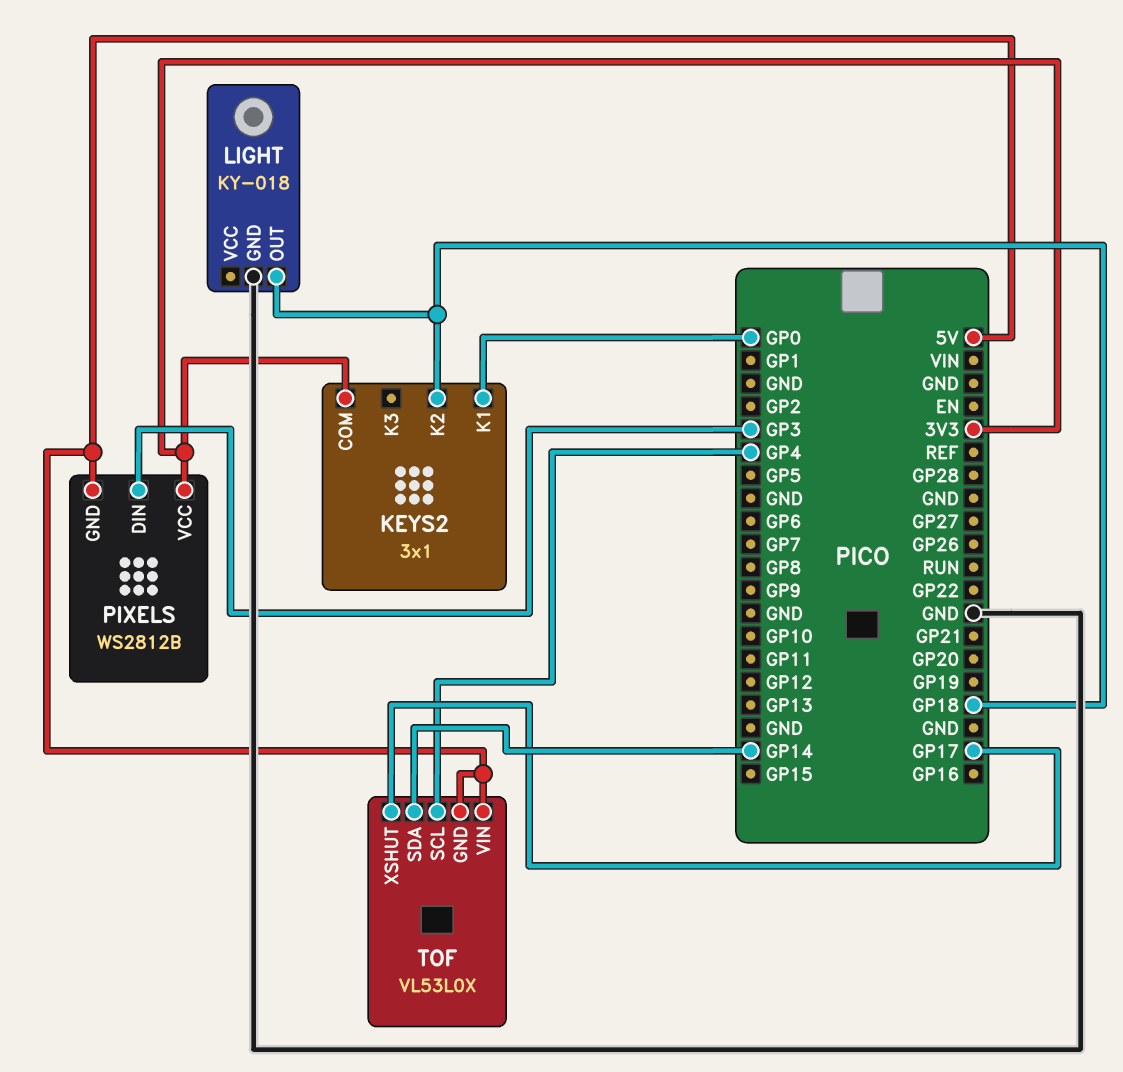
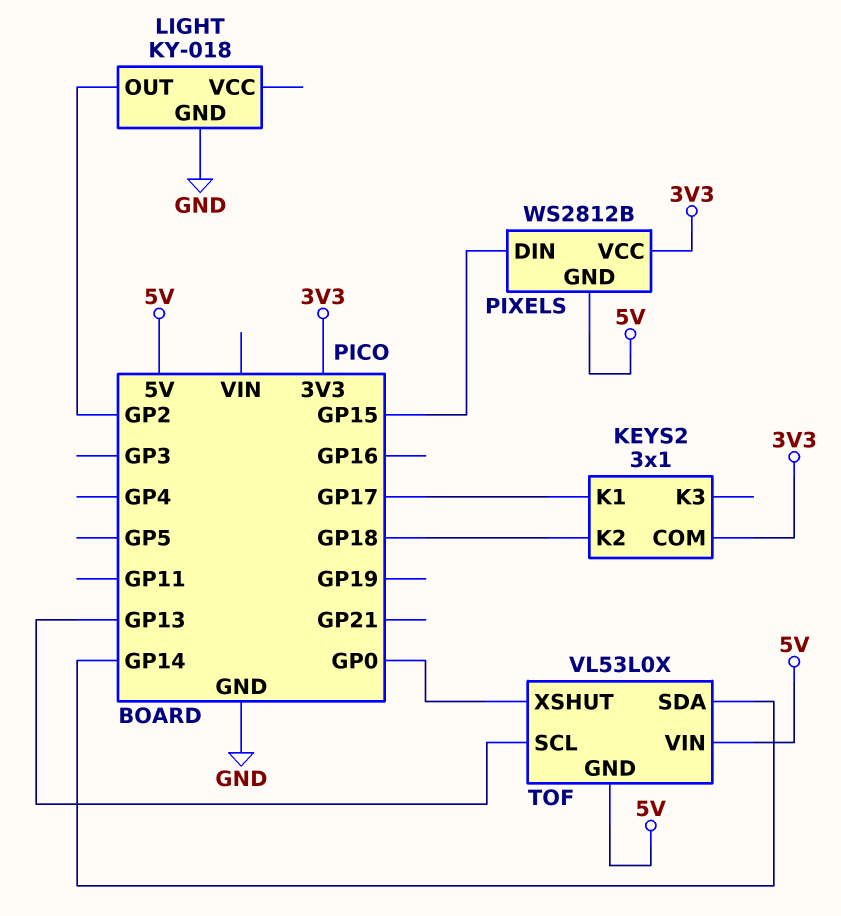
KEYS2 pin K1: GP0 -> GP17
LIGHT pin OUT: GP18 -> GP2
PIXELS pin DIN: GP3 -> GP15
TOF pin SCL: GP4 -> GP13
TOF pin XSHUT: GP17 -> GP0

